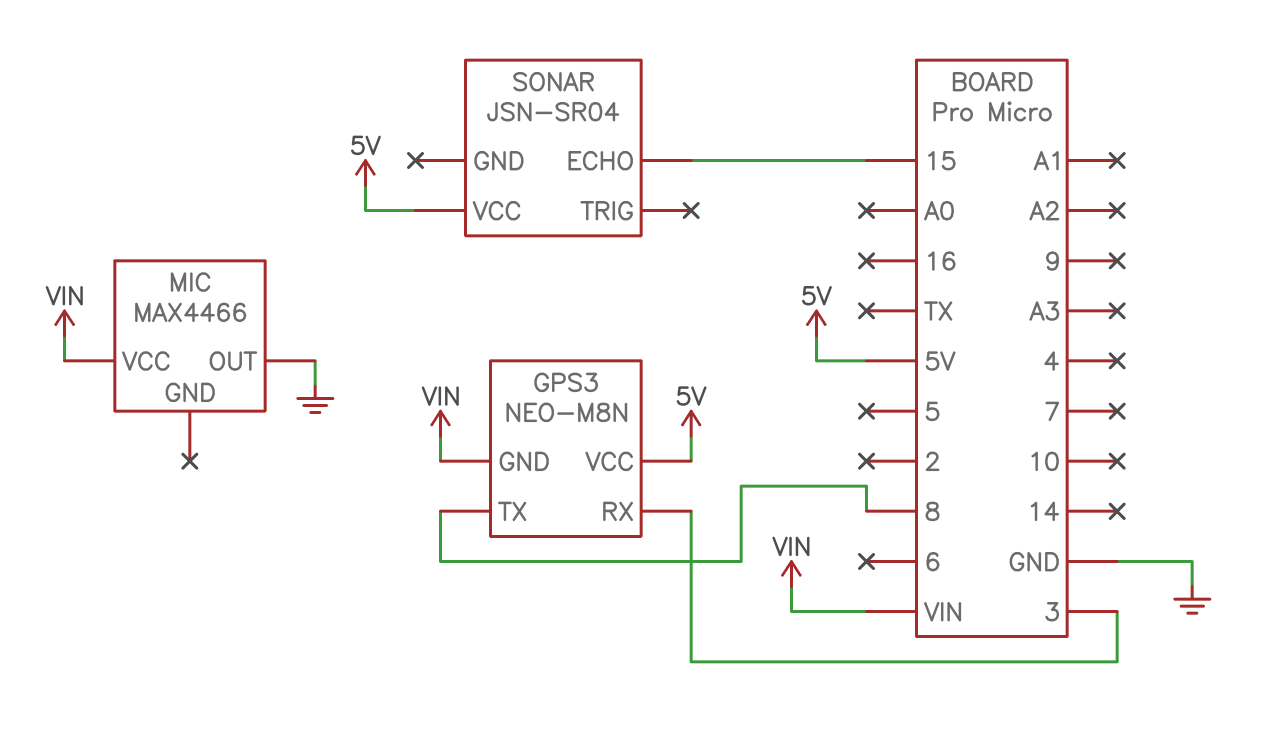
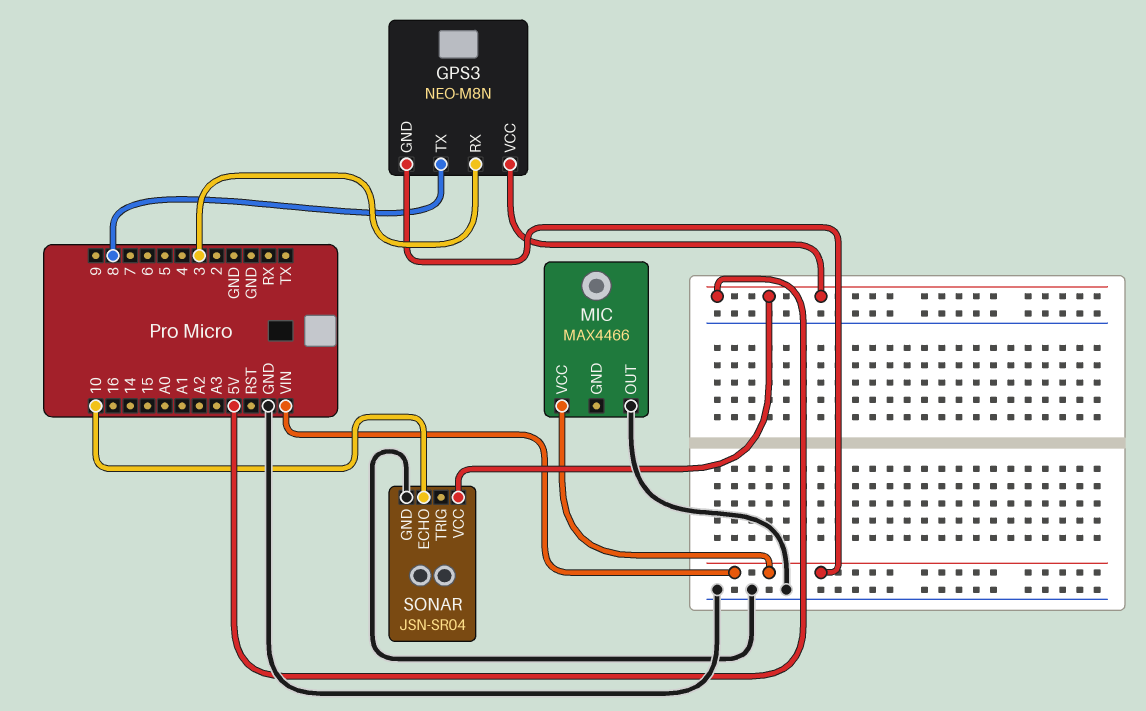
SONAR pin ECHO: 15 -> 10
SONAR pin GND: none -> GND

